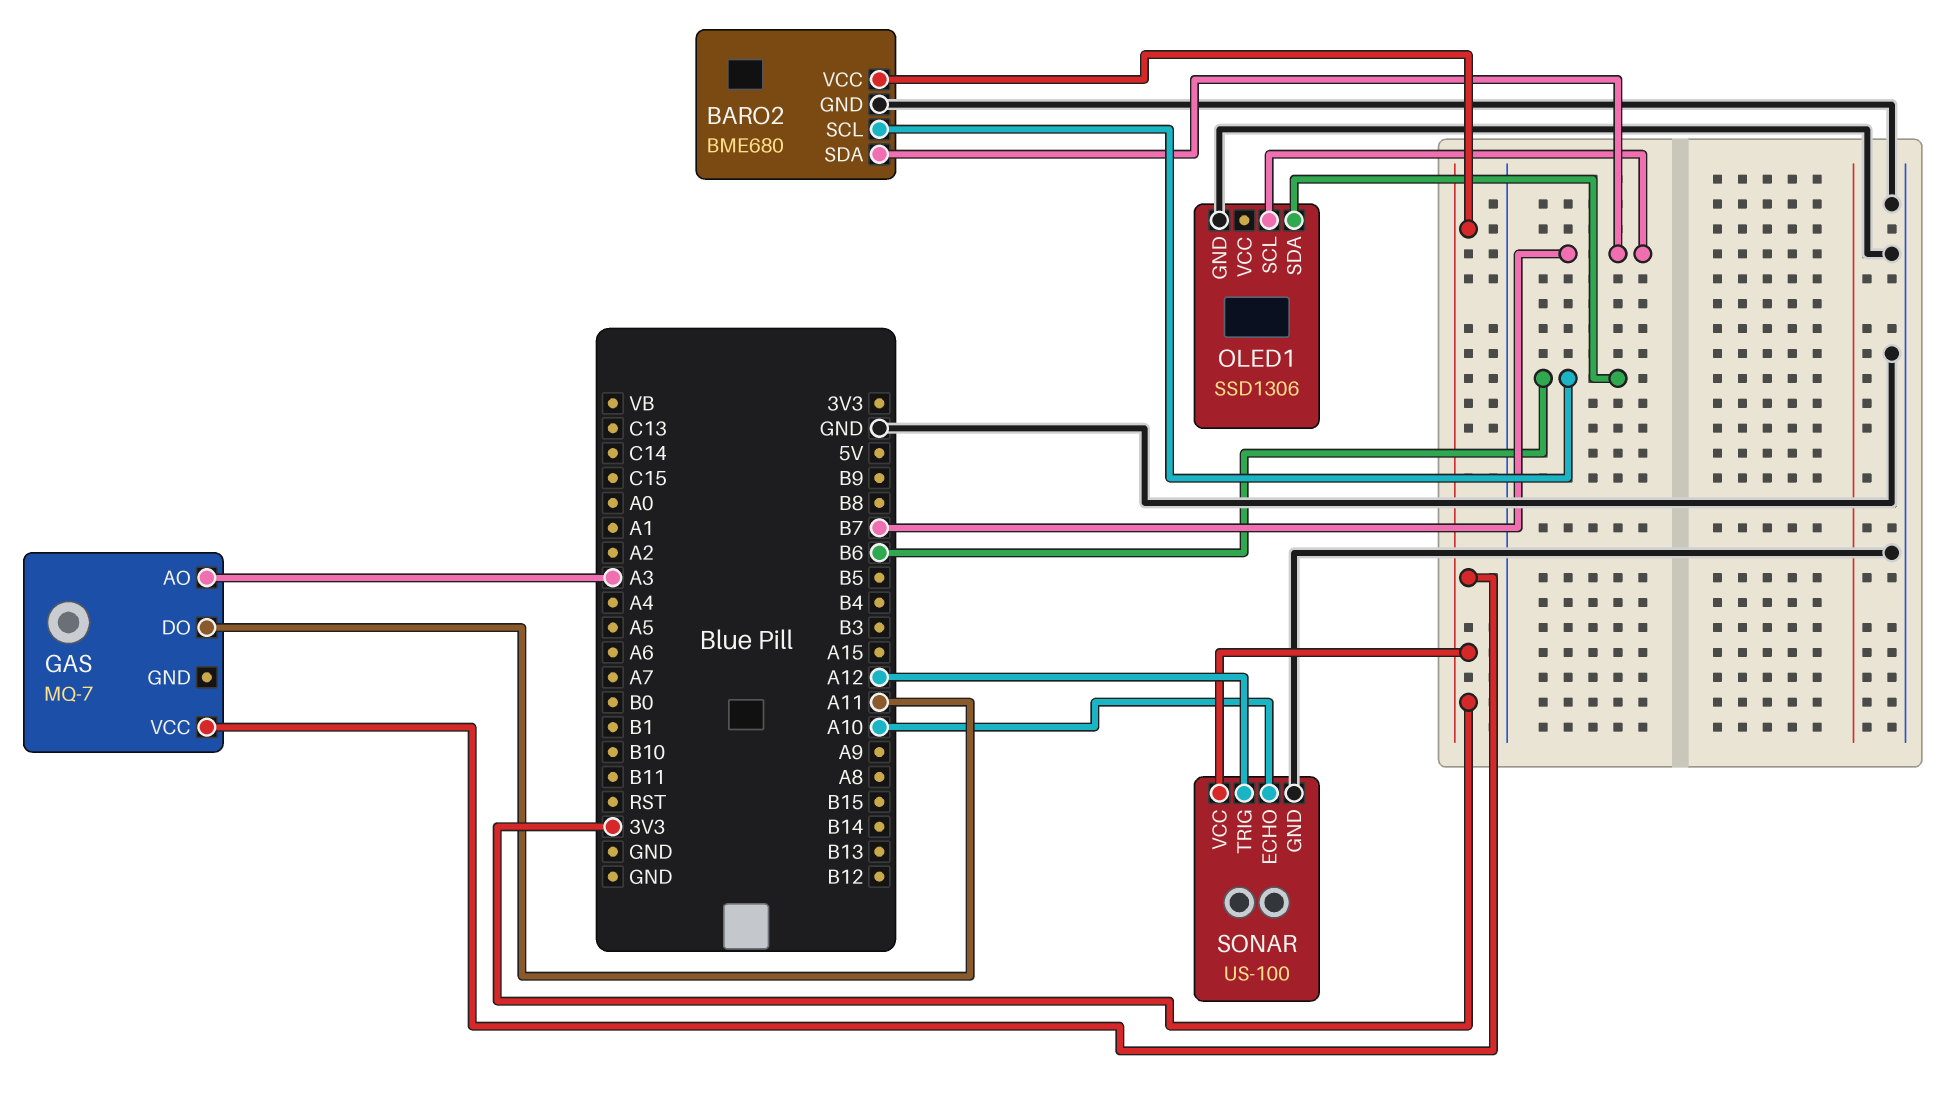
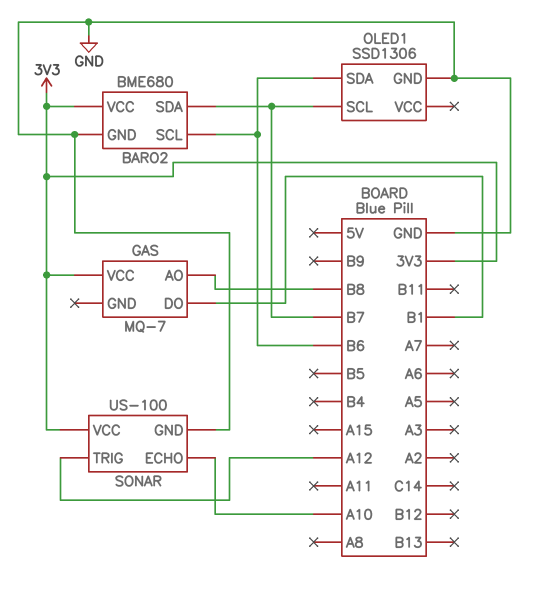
GAS pin AO: A3 -> B8
GAS pin DO: A11 -> B1

